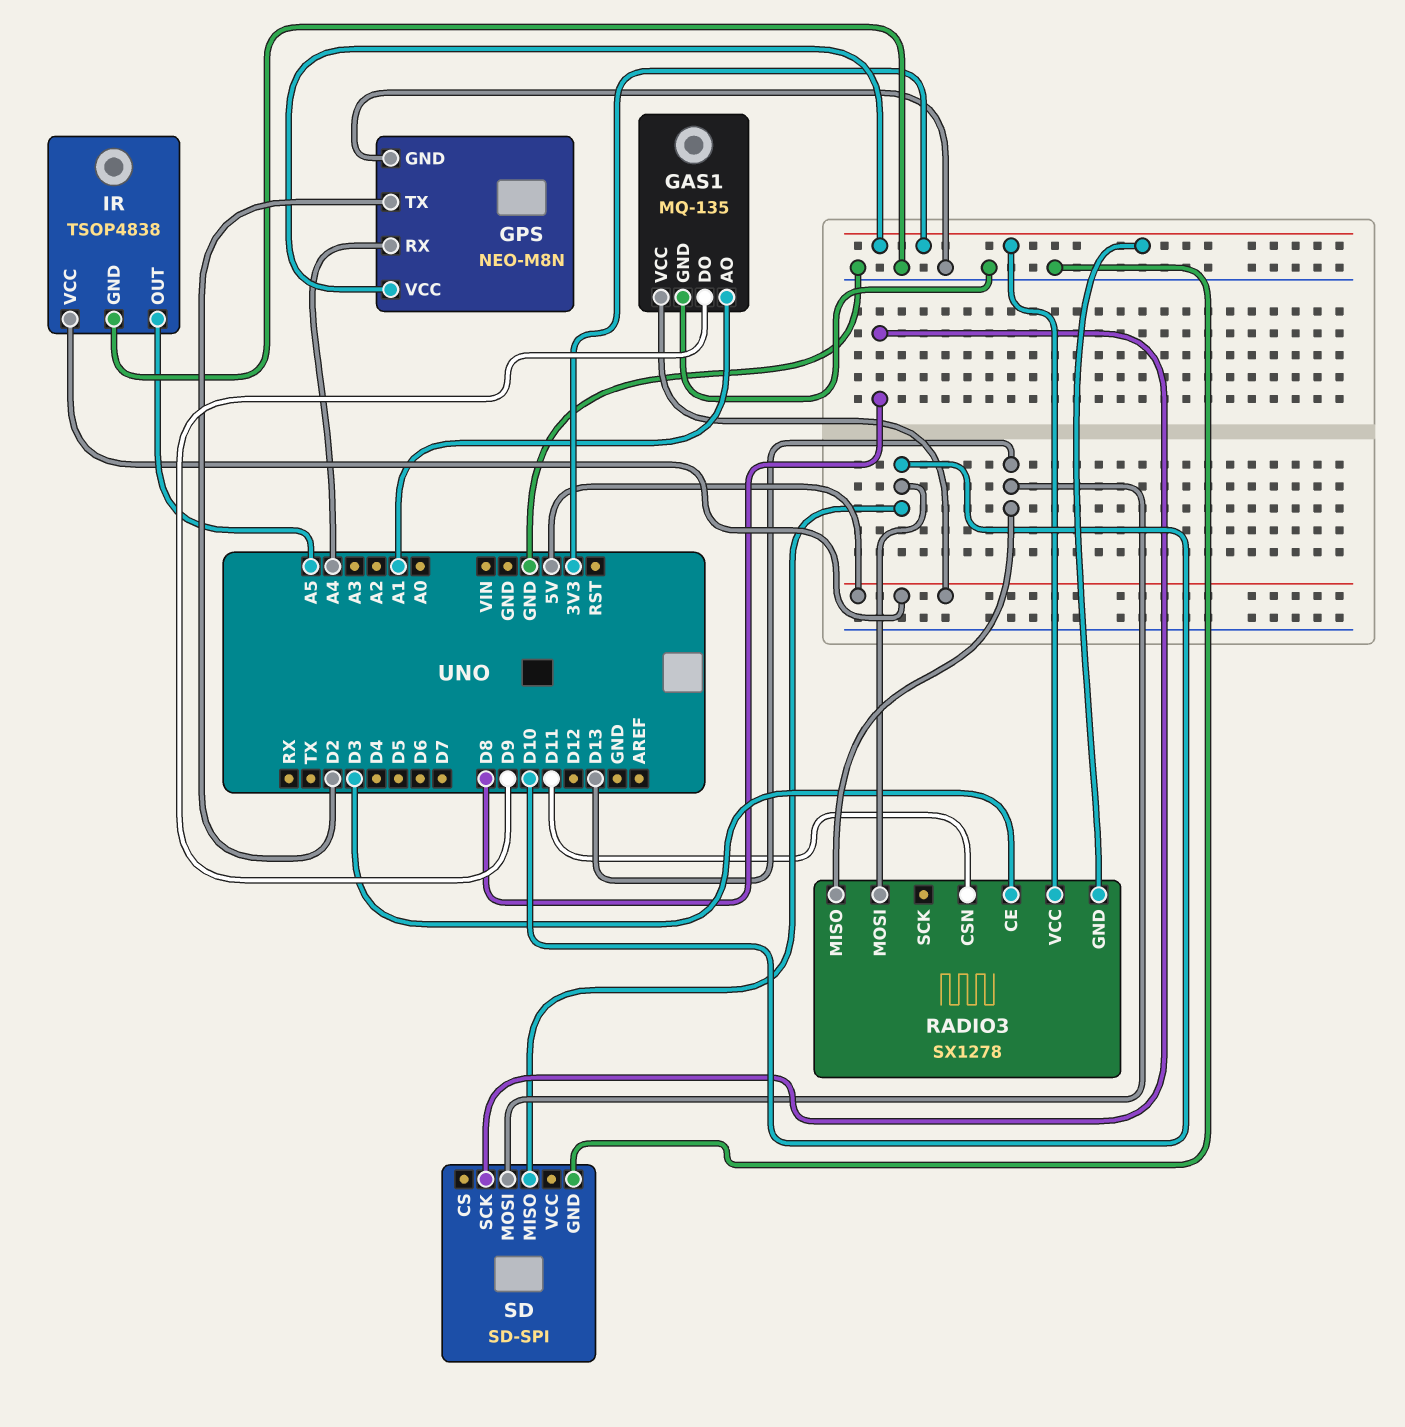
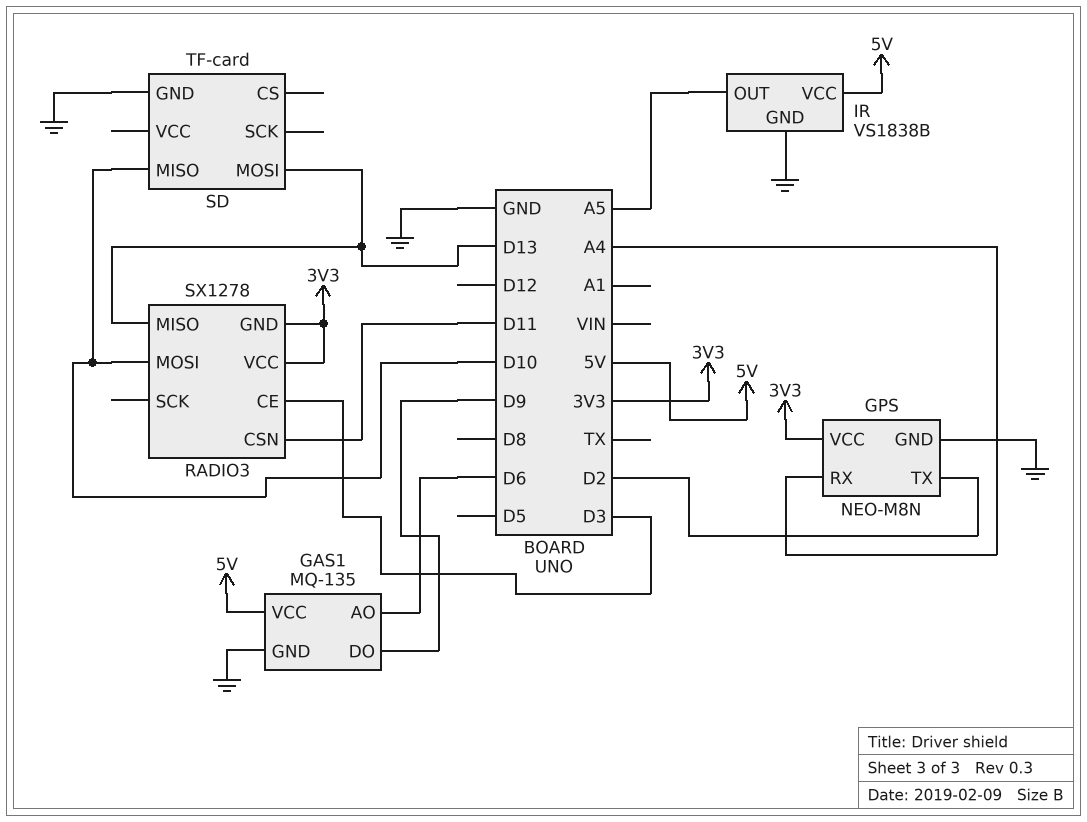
GAS1 pin AO: A1 -> D6
IR: TSOP4838 -> VS1838B
SD: SD-SPI -> TF-card
SD pin SCK: D8 -> none

